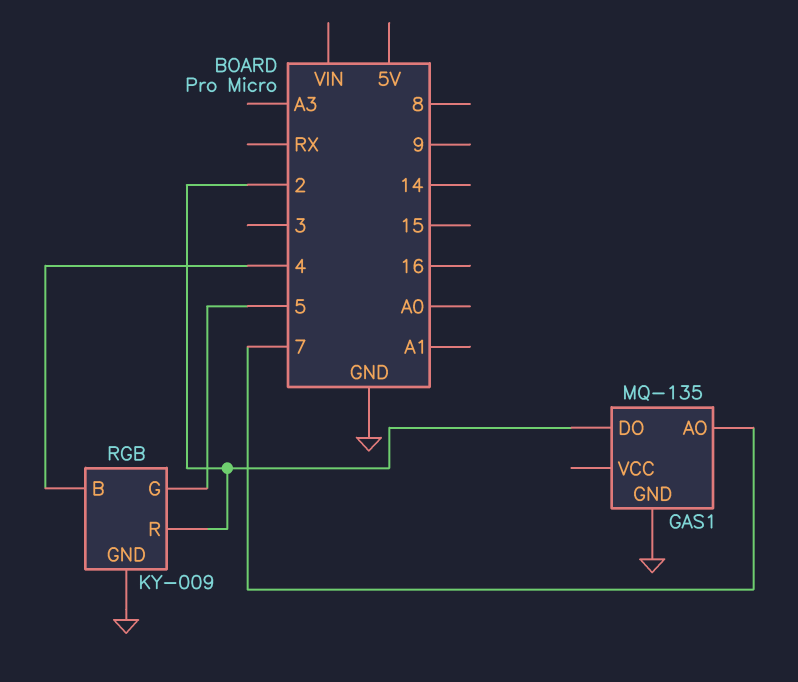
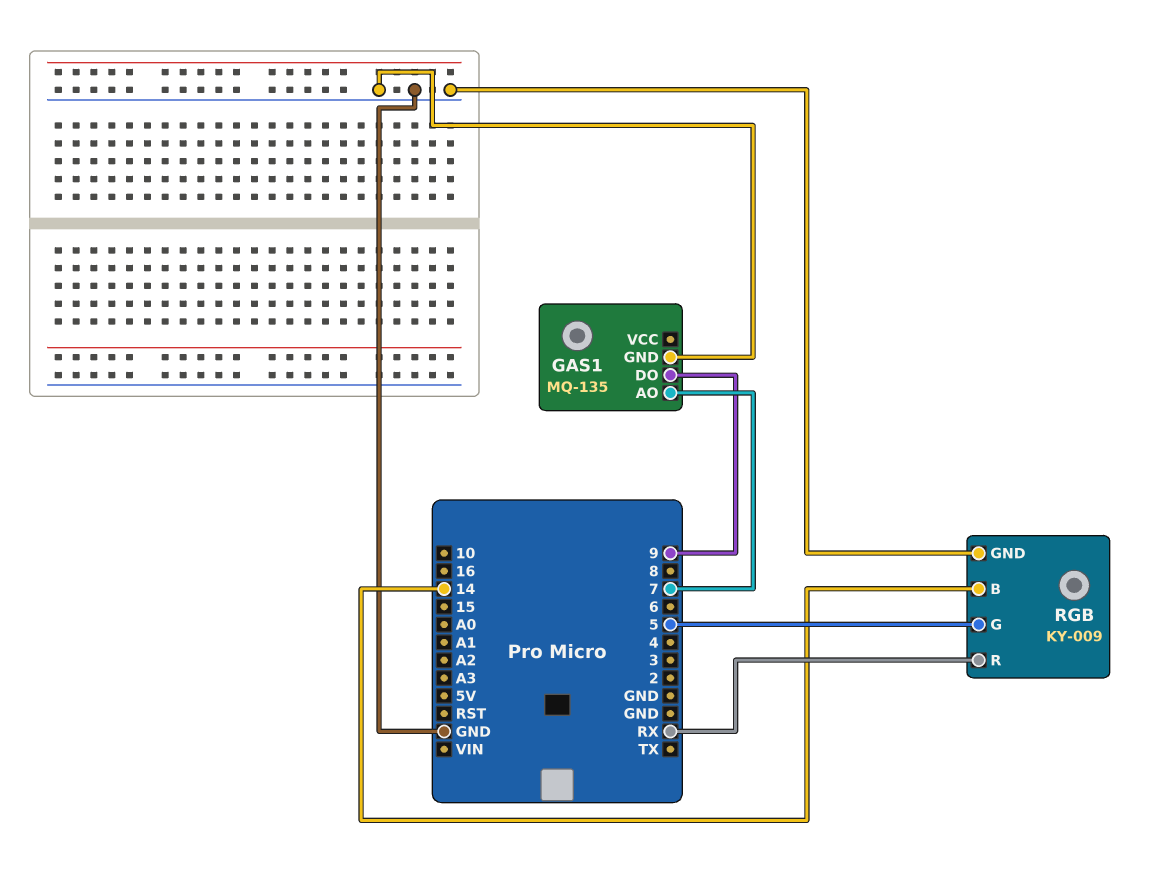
GAS1 pin DO: 2 -> 9
RGB pin B: 4 -> 14
RGB pin R: 2 -> RX

